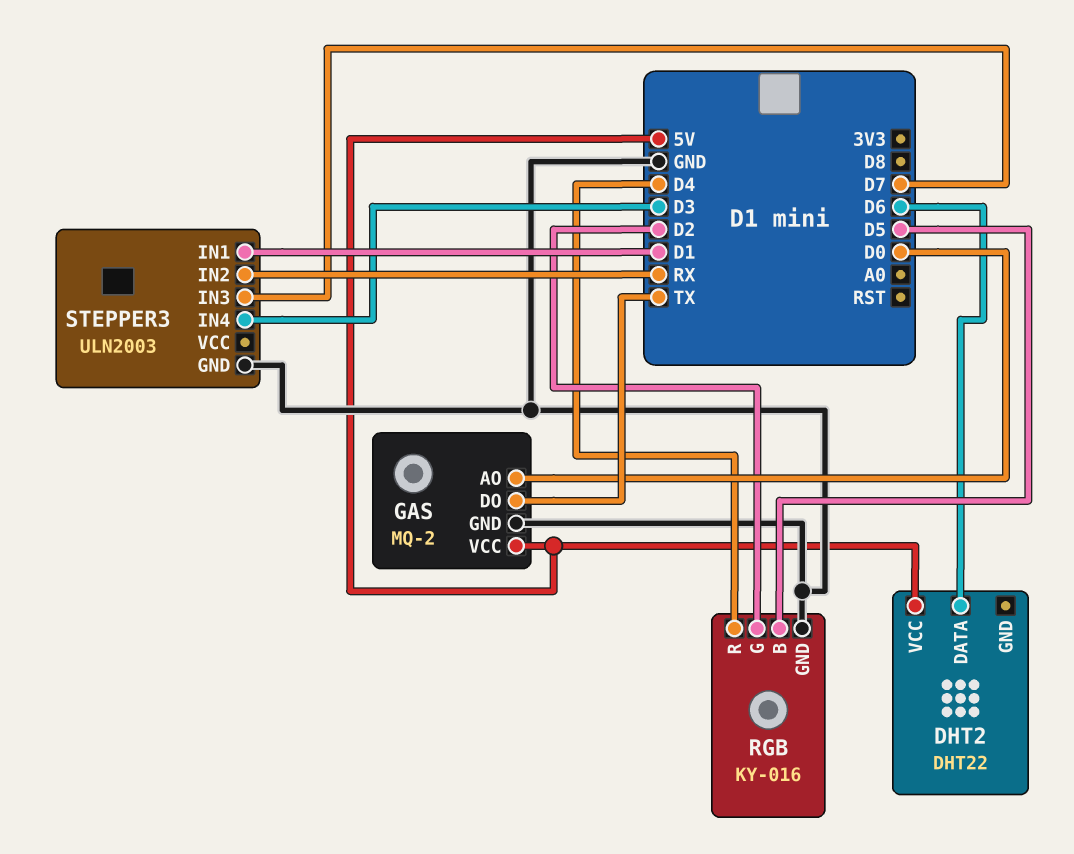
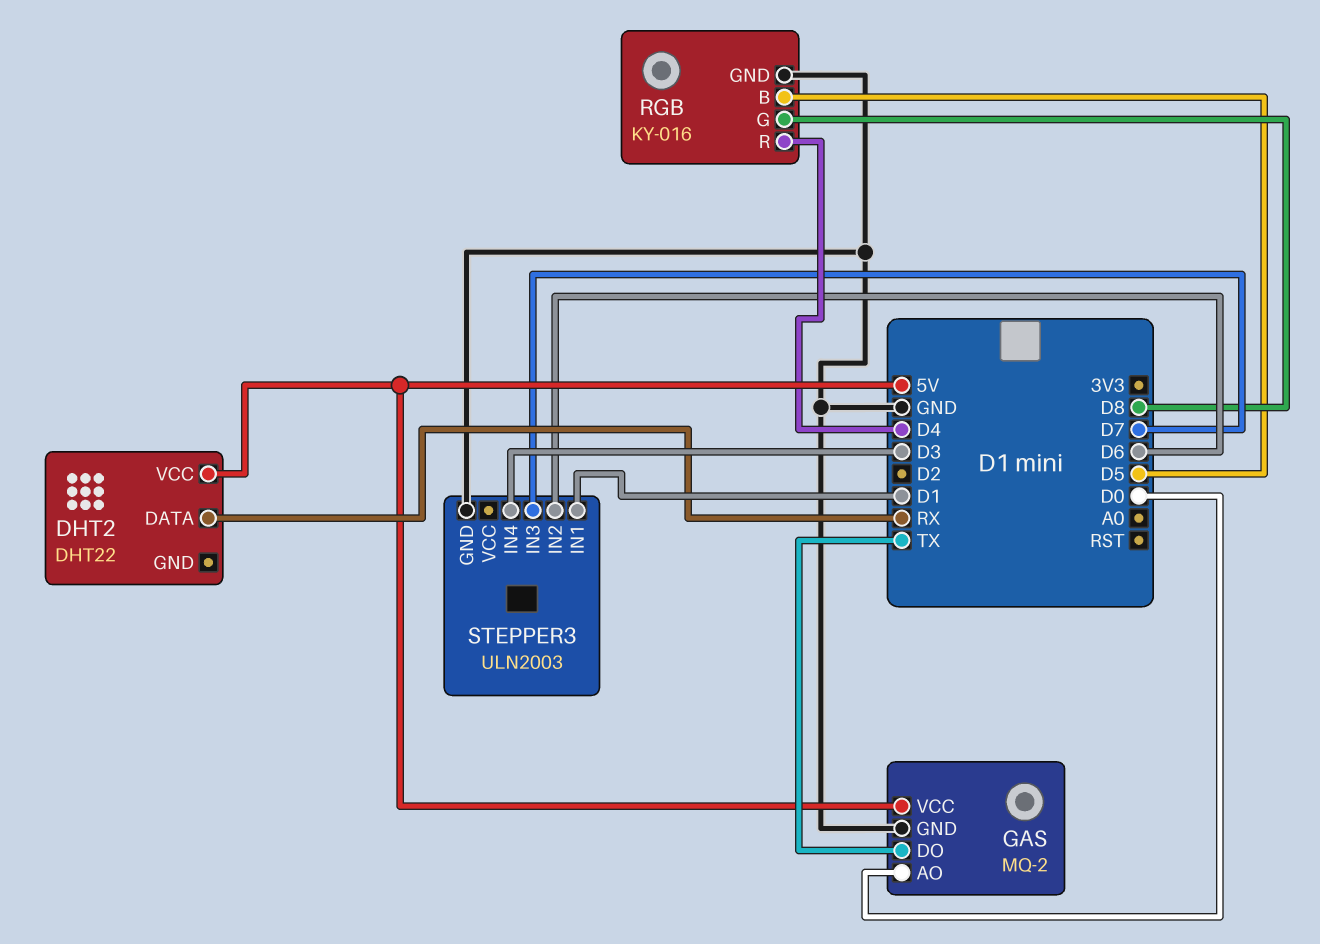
DHT2 pin DATA: D6 -> RX
RGB pin G: D2 -> D8
STEPPER3 pin IN2: RX -> D6

